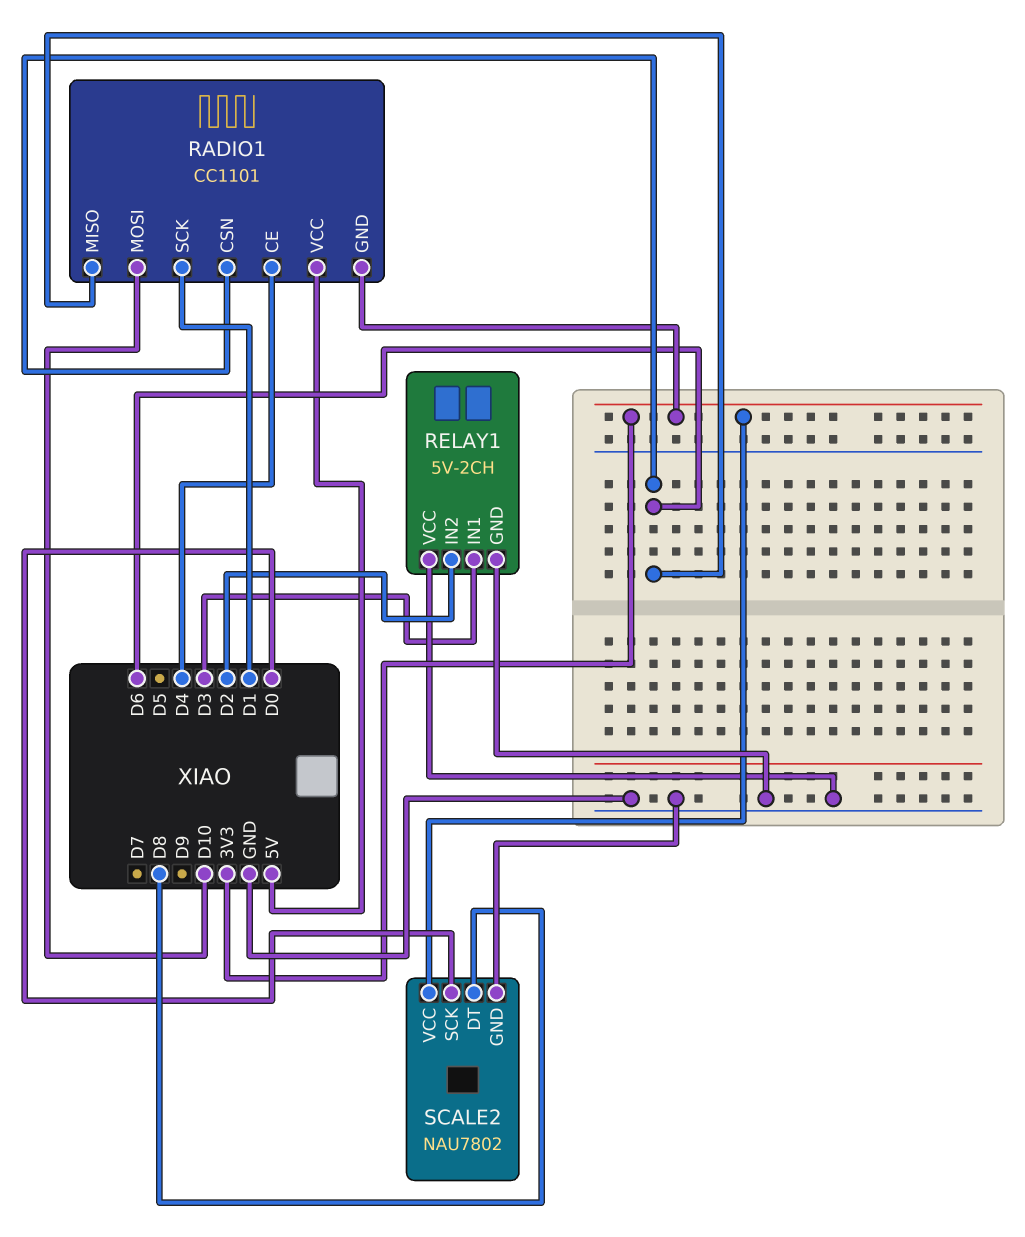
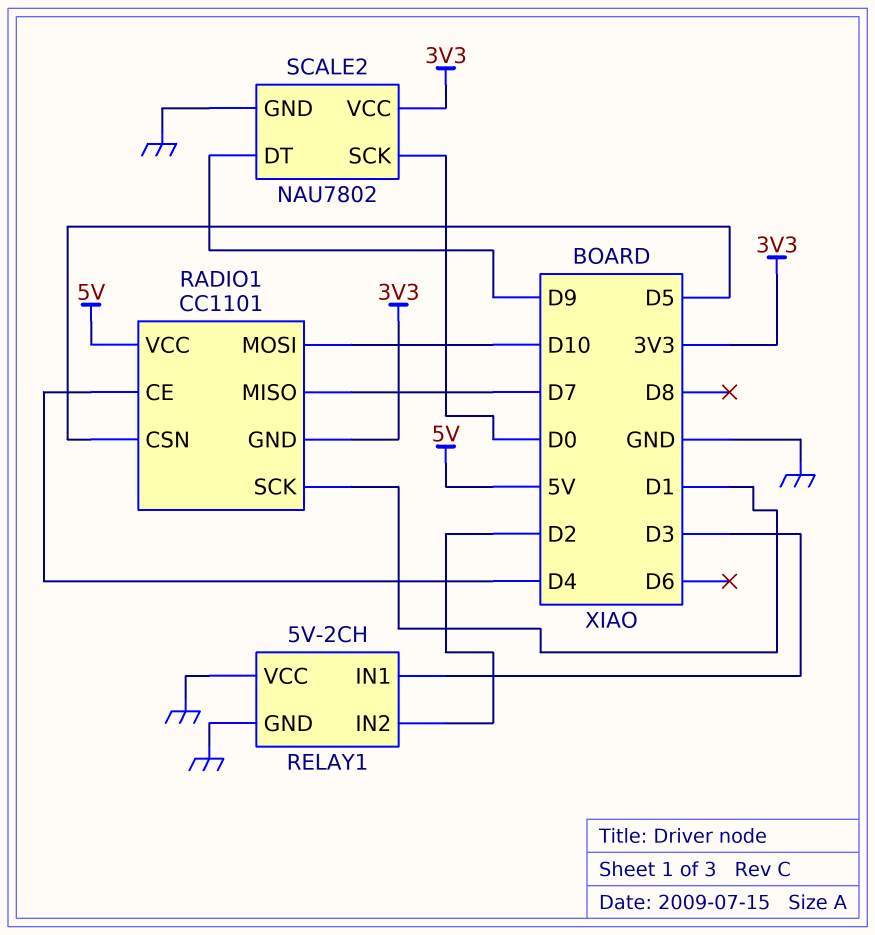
RADIO1 pin CSN: D6 -> D5
RADIO1 pin MISO: D6 -> D7
SCALE2 pin DT: D8 -> D9

